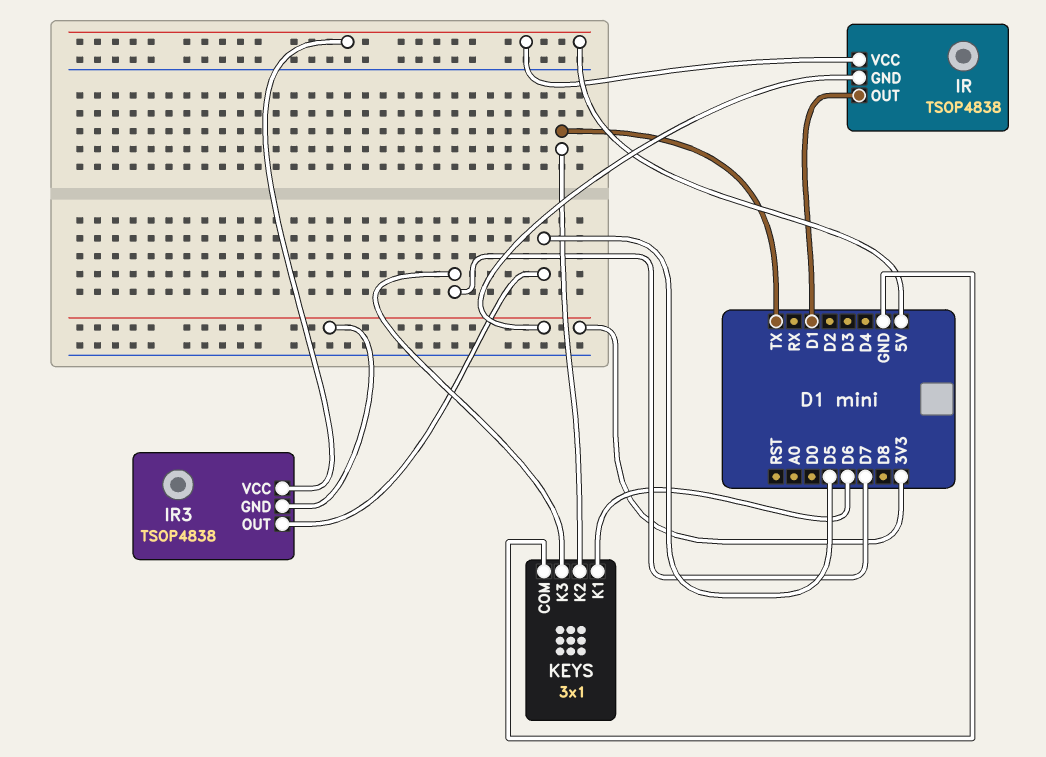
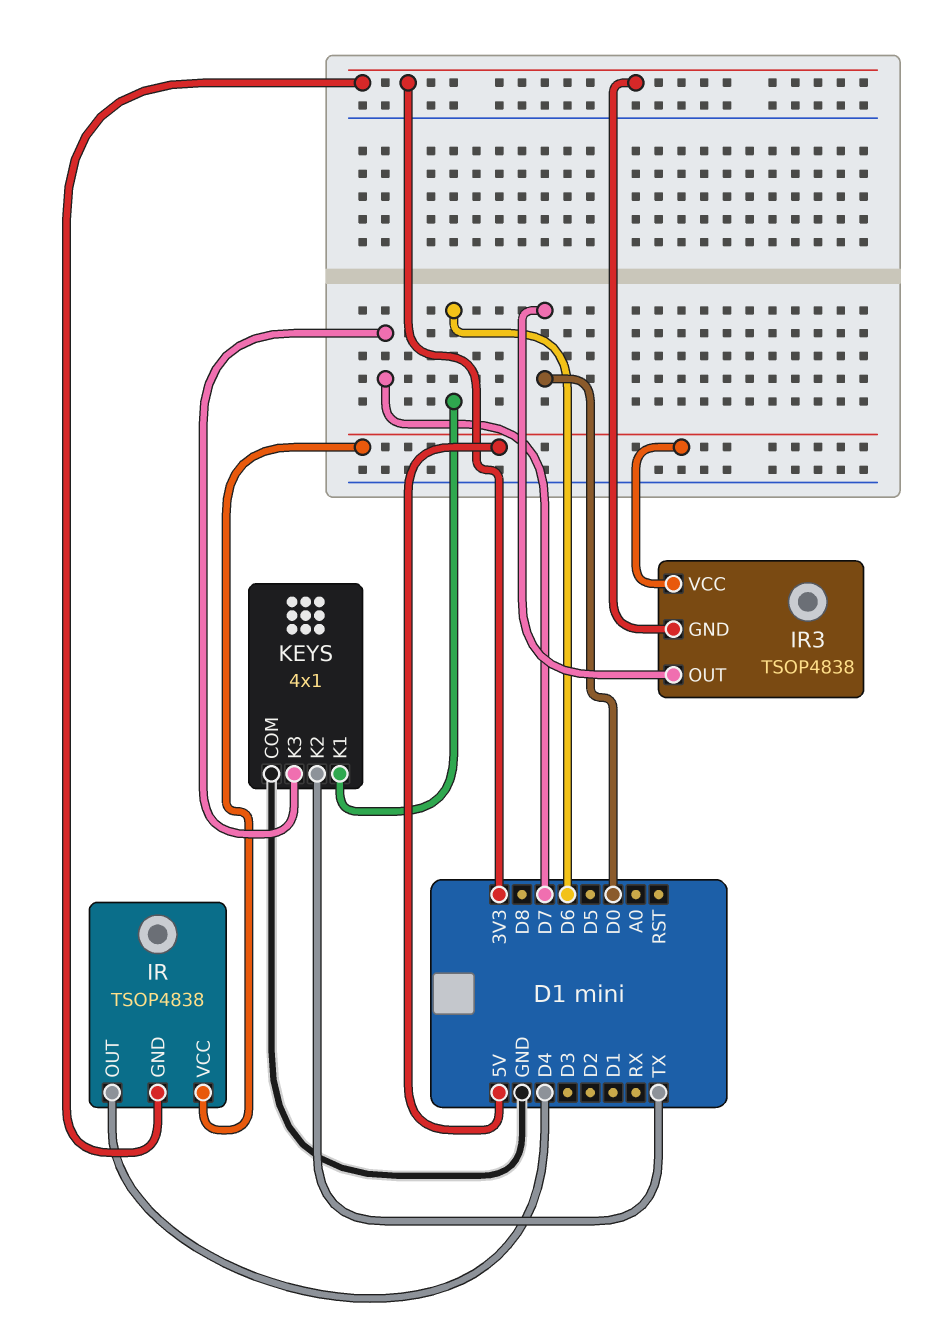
IR pin OUT: D1 -> D4
IR3 pin OUT: D5 -> D0
KEYS: 3x1 -> 4x1

